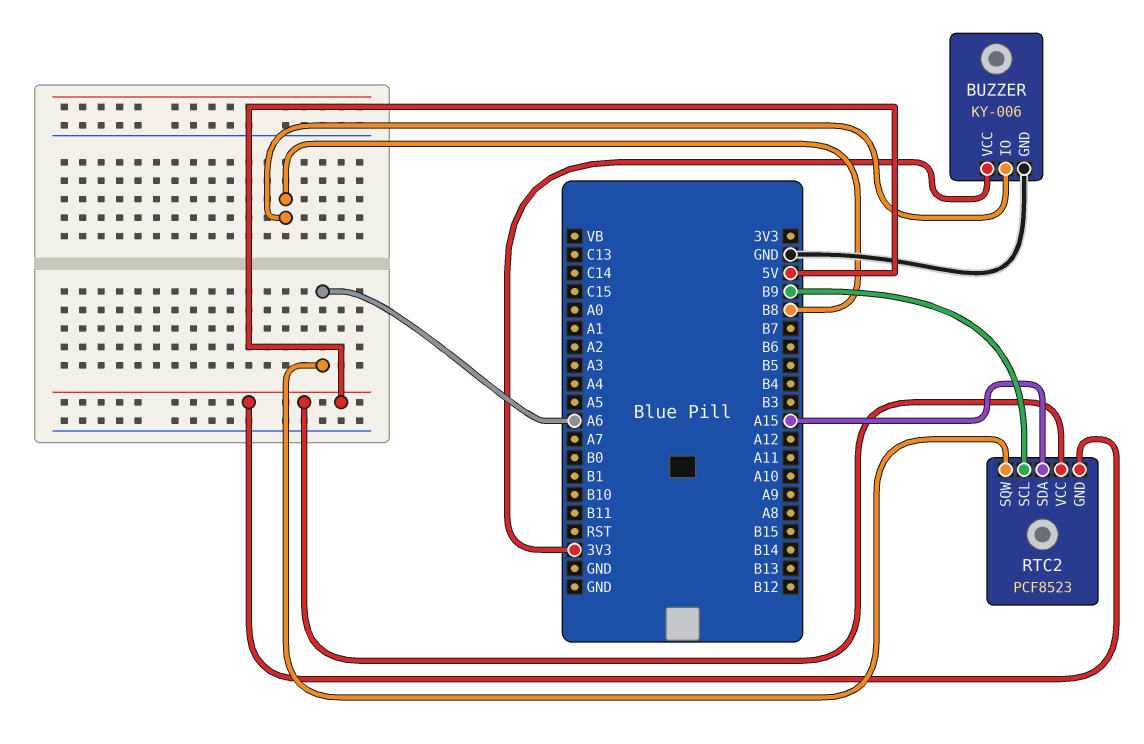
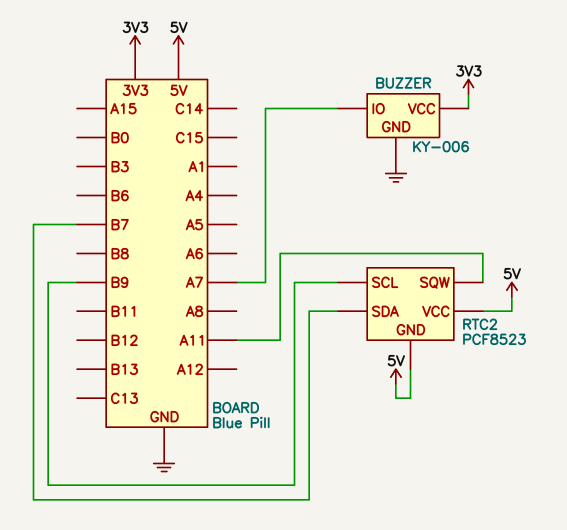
BUZZER pin IO: B8 -> A7
RTC2 pin SDA: A15 -> B7
RTC2 pin SQW: A6 -> A11

